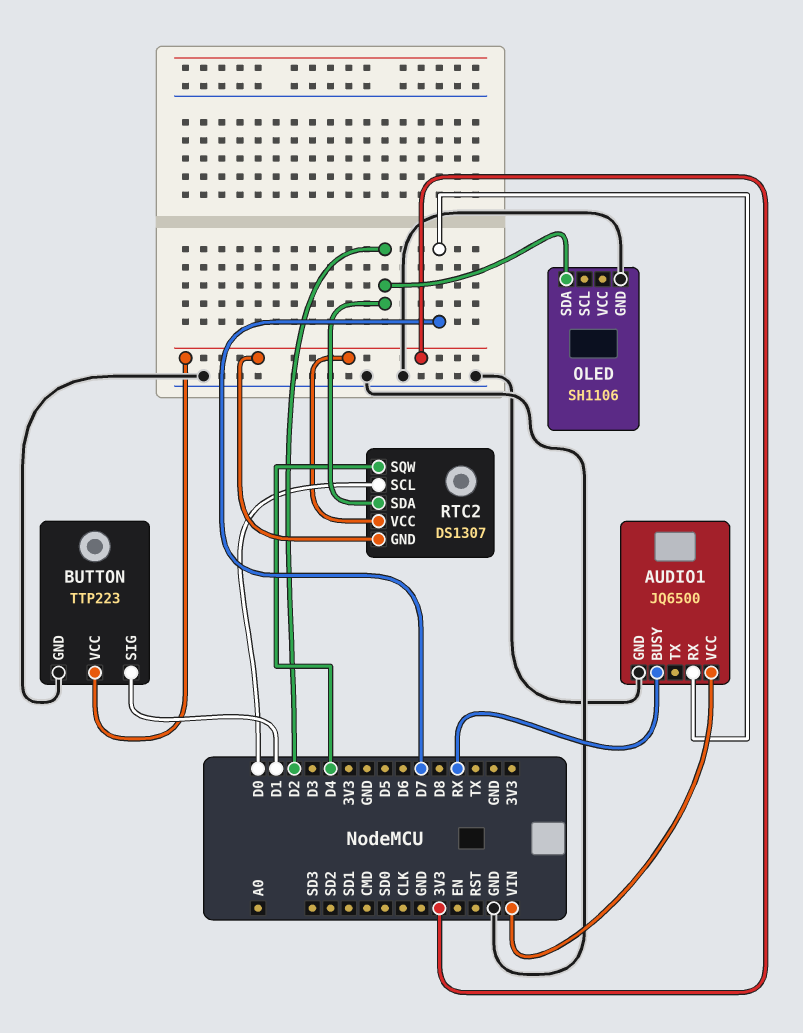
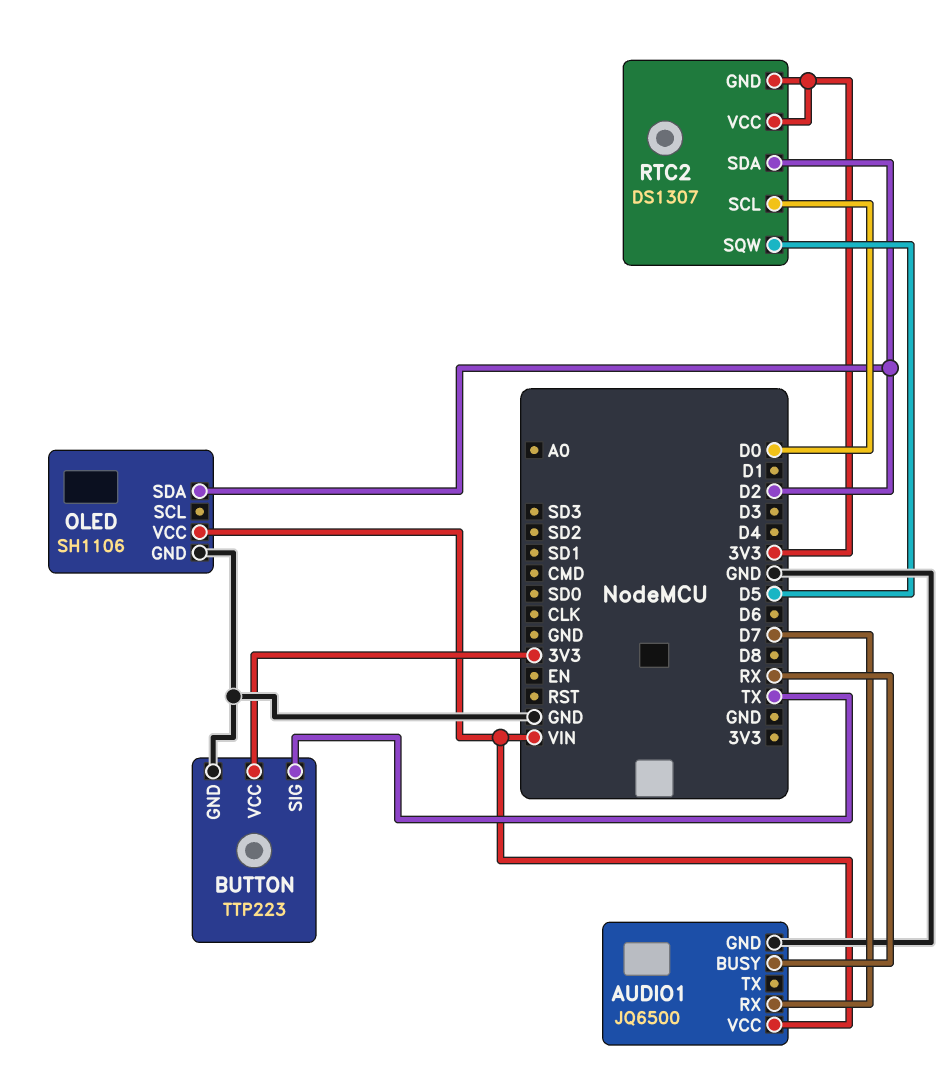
BUTTON pin SIG: D1 -> TX
OLED pin VCC: none -> VIN
RTC2 pin SQW: D4 -> D5

